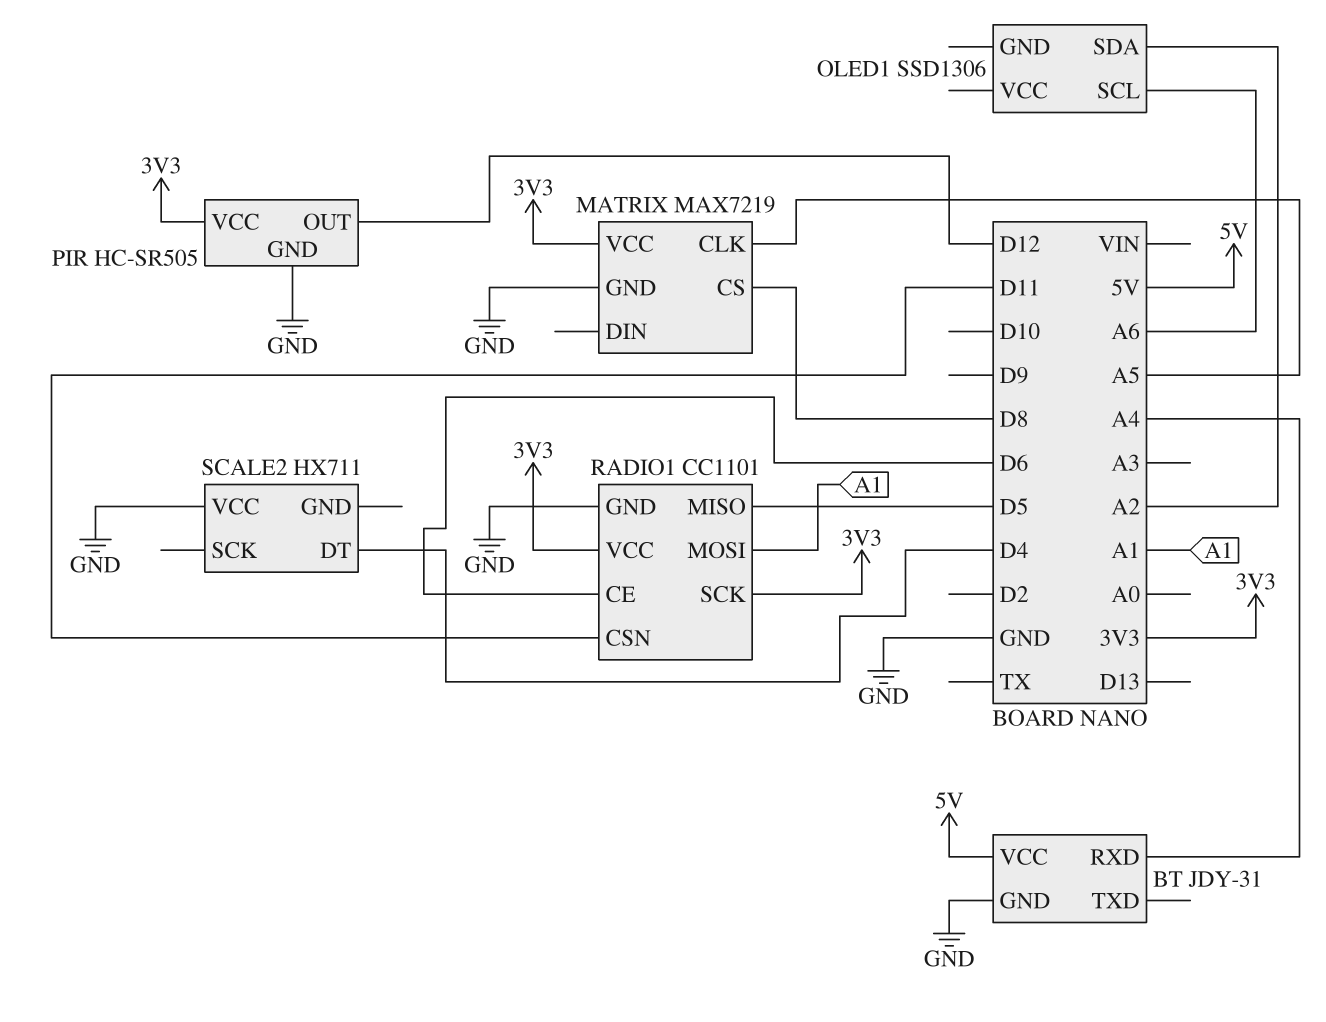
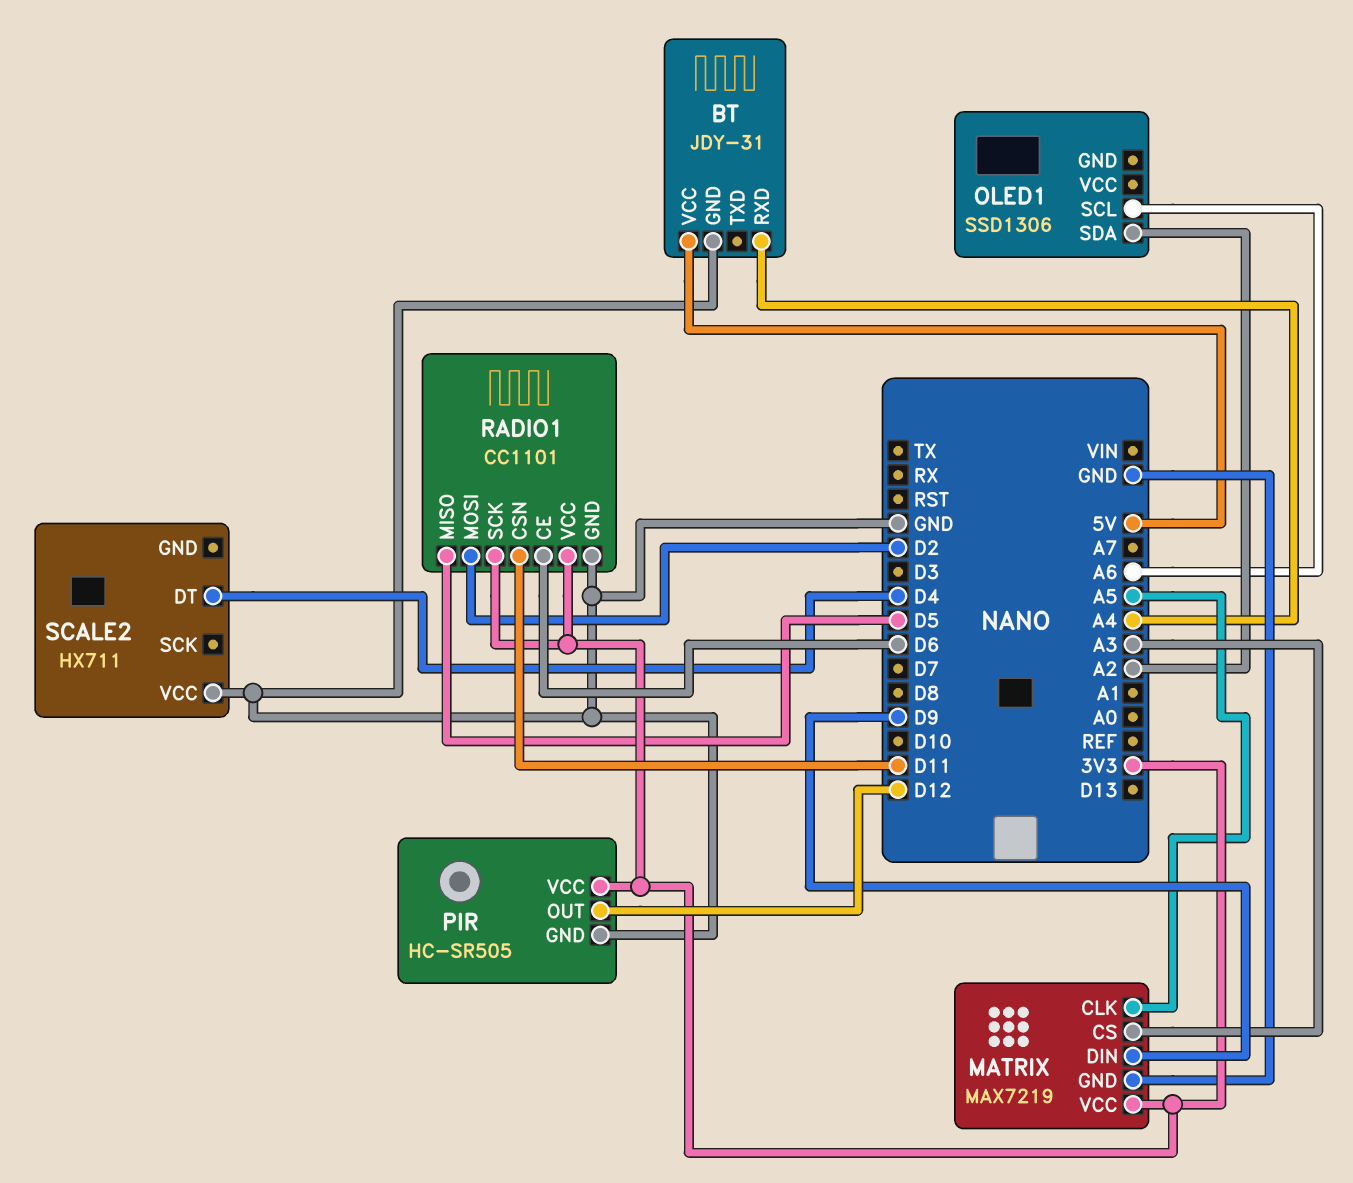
MATRIX pin CS: D8 -> A3
MATRIX pin DIN: none -> D9
RADIO1 pin MOSI: A1 -> D2

